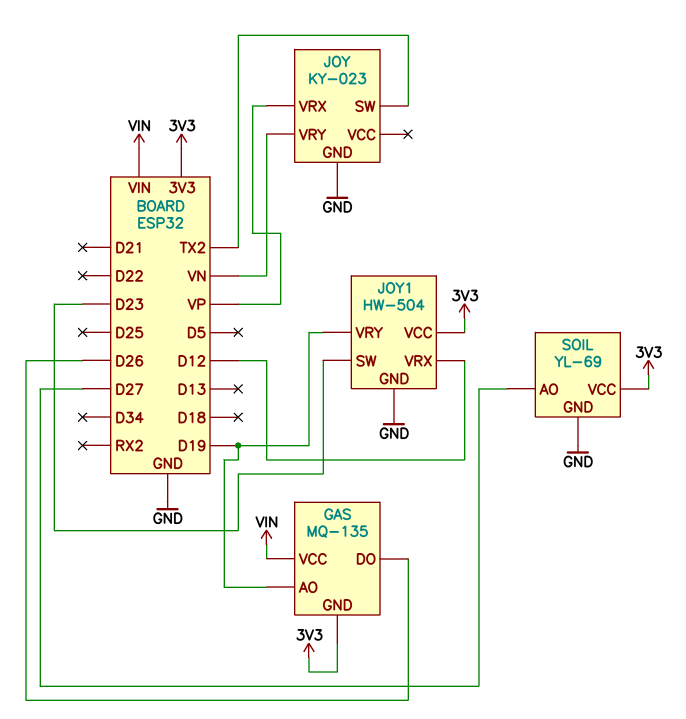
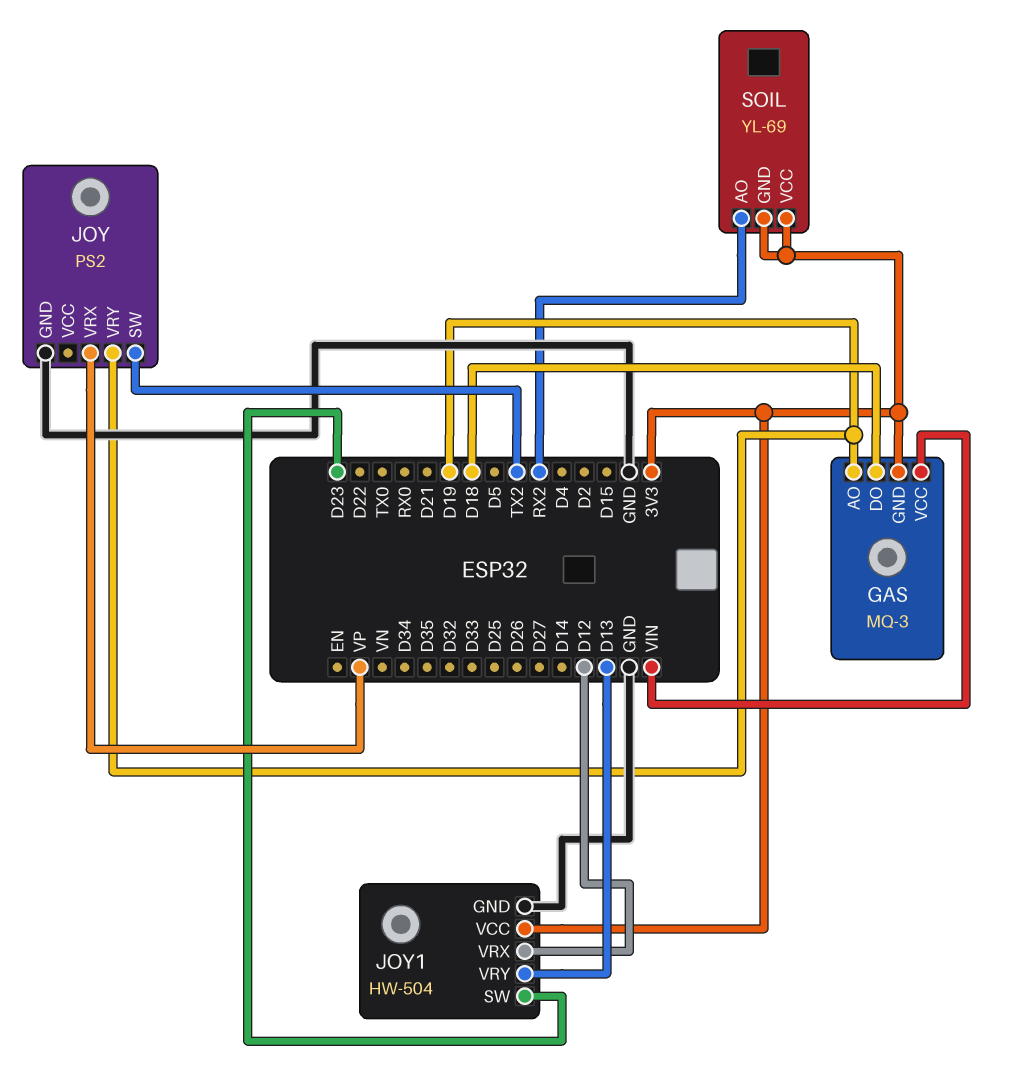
GAS: MQ-135 -> MQ-3
GAS pin DO: D26 -> D18
JOY: KY-023 -> PS2
JOY pin VRY: VN -> D19
JOY1 pin VRY: D19 -> D13
SOIL pin AO: D27 -> RX2
SOIL pin GND: GND -> 3V3

